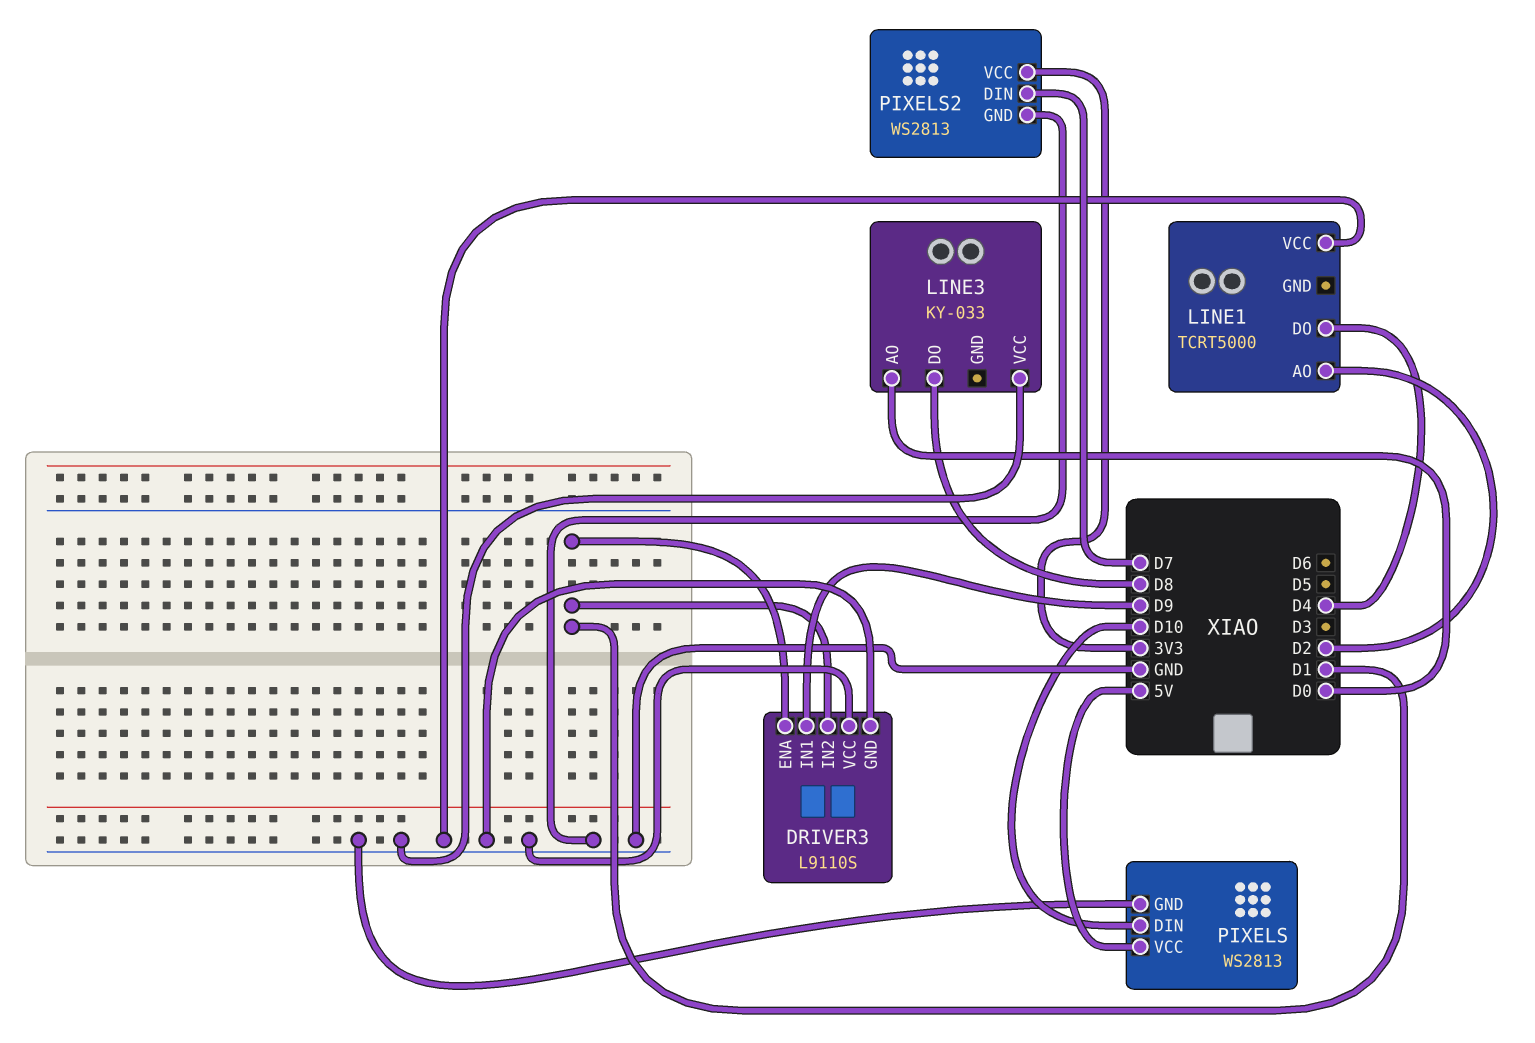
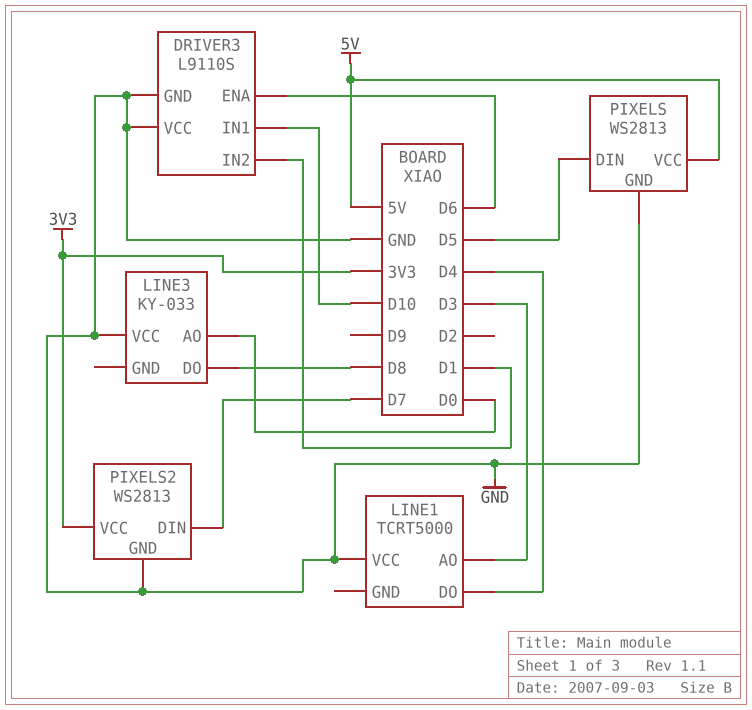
DRIVER3 pin ENA: D1 -> D6
DRIVER3 pin IN1: D9 -> D10
LINE1 pin AO: D2 -> D3
PIXELS pin DIN: D10 -> D5

